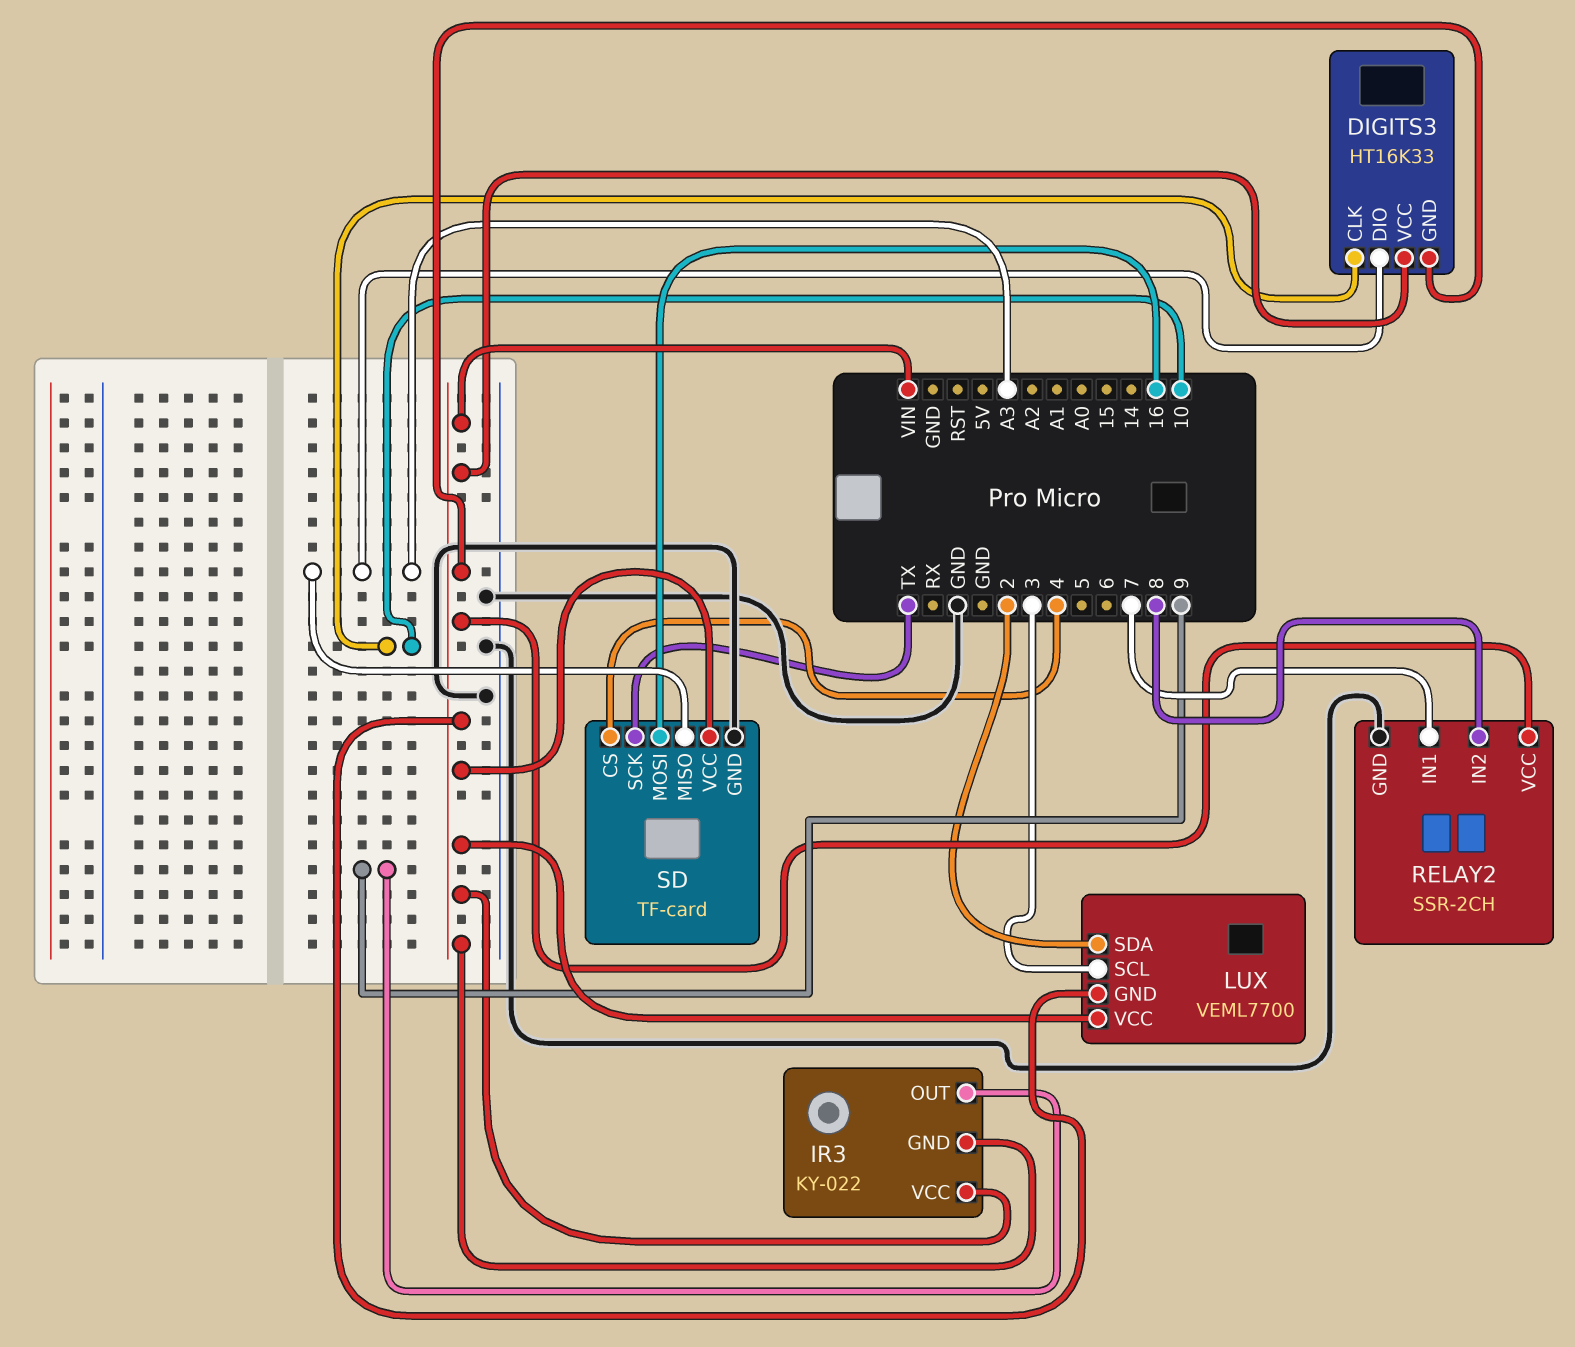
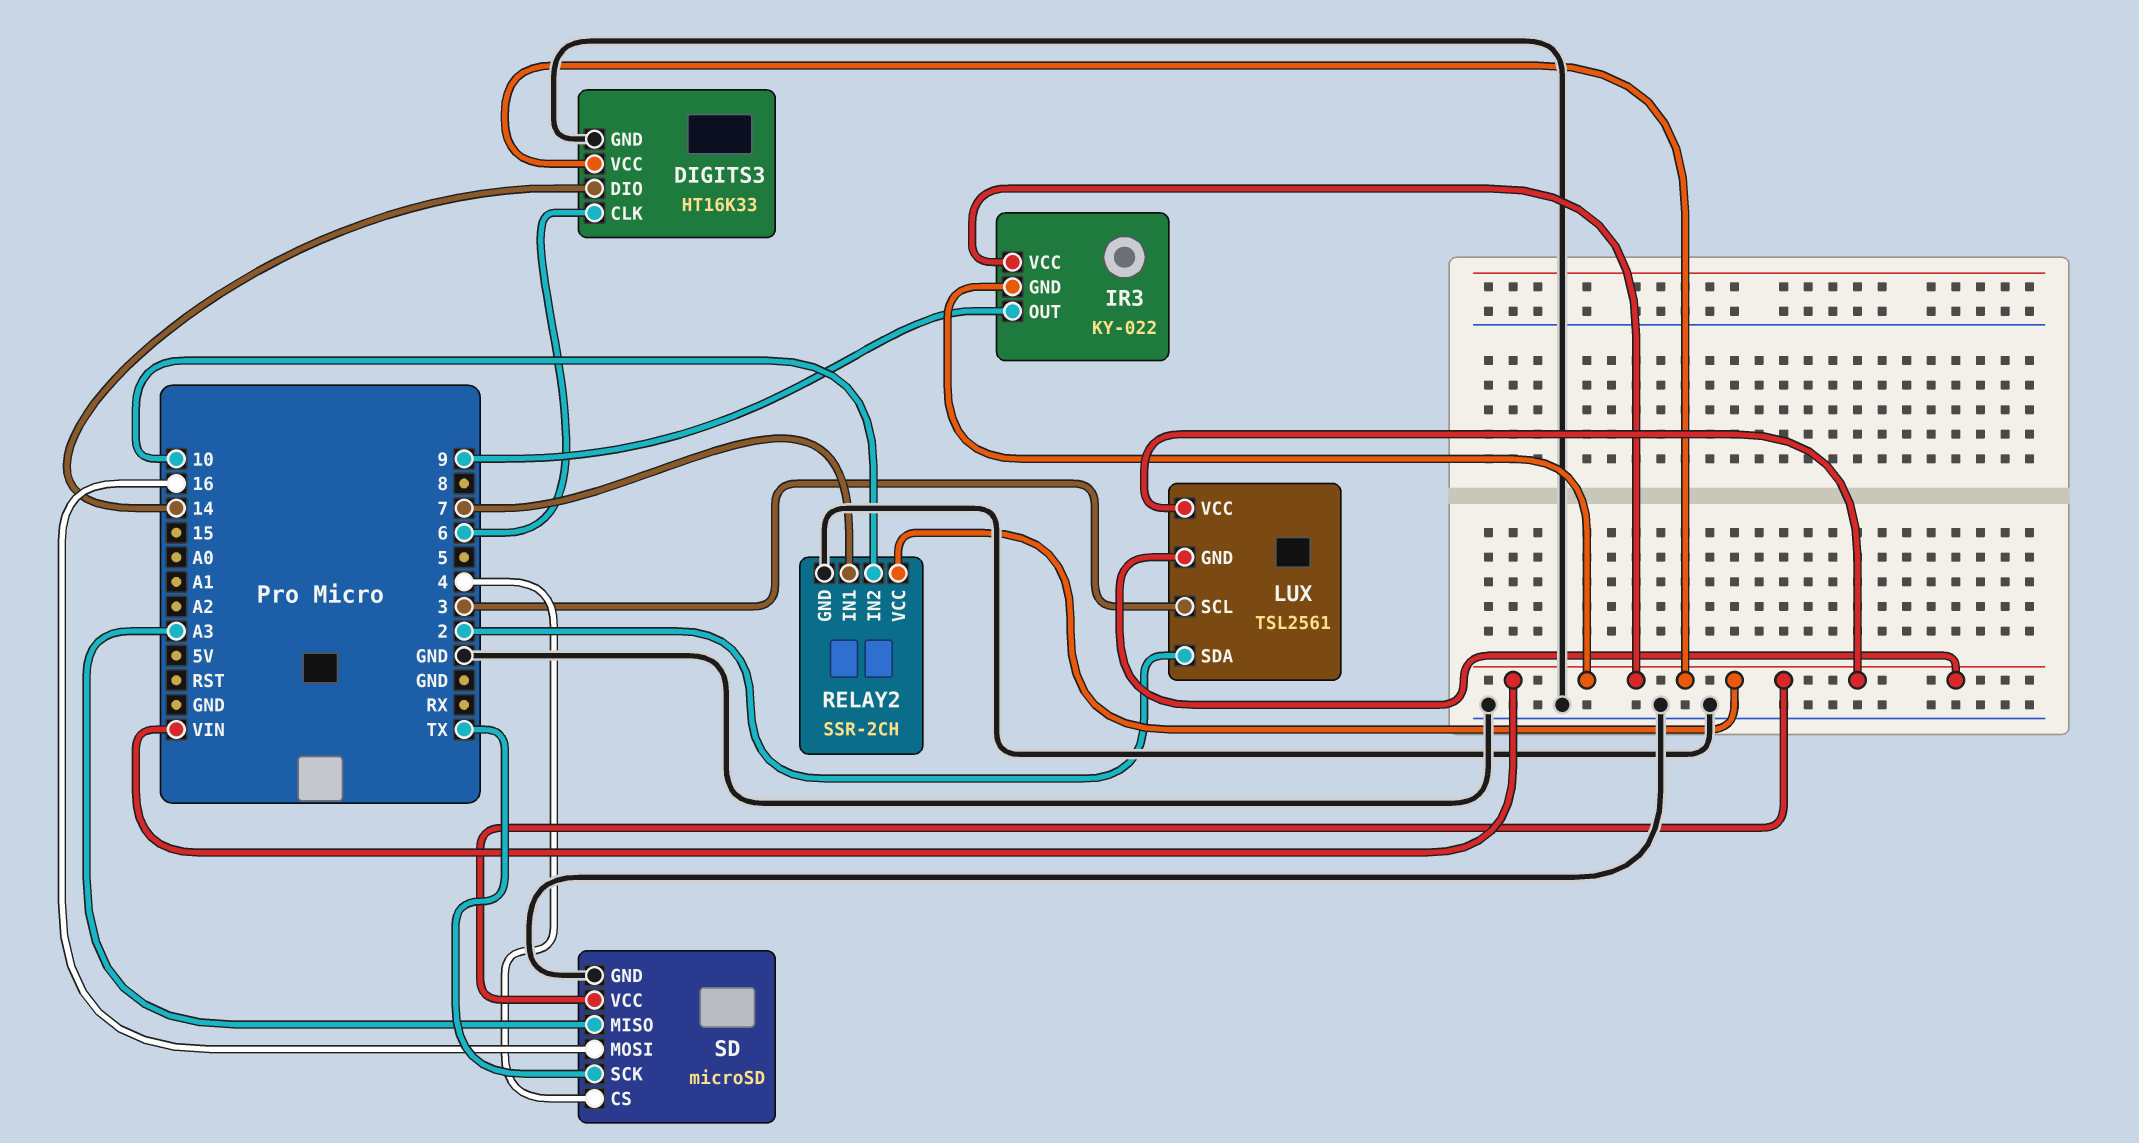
DIGITS3 pin CLK: 10 -> 6
DIGITS3 pin DIO: A3 -> 14
DIGITS3 pin GND: VIN -> GND
LUX: VEML7700 -> TSL2561
RELAY2 pin IN2: 8 -> 10
SD: TF-card -> microSD

